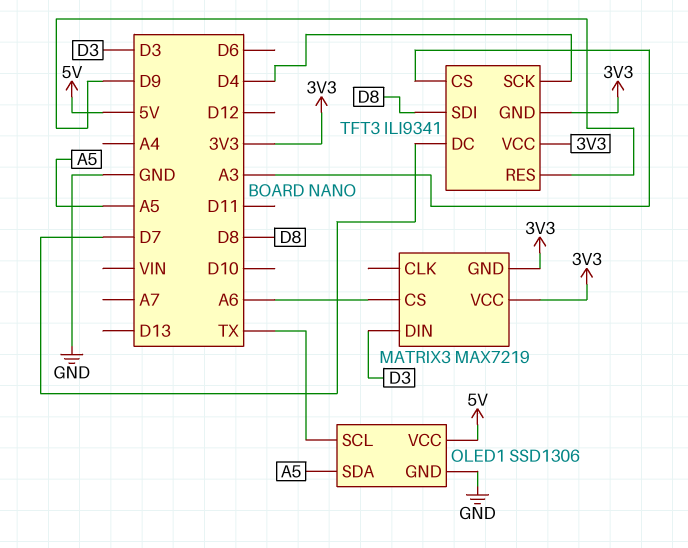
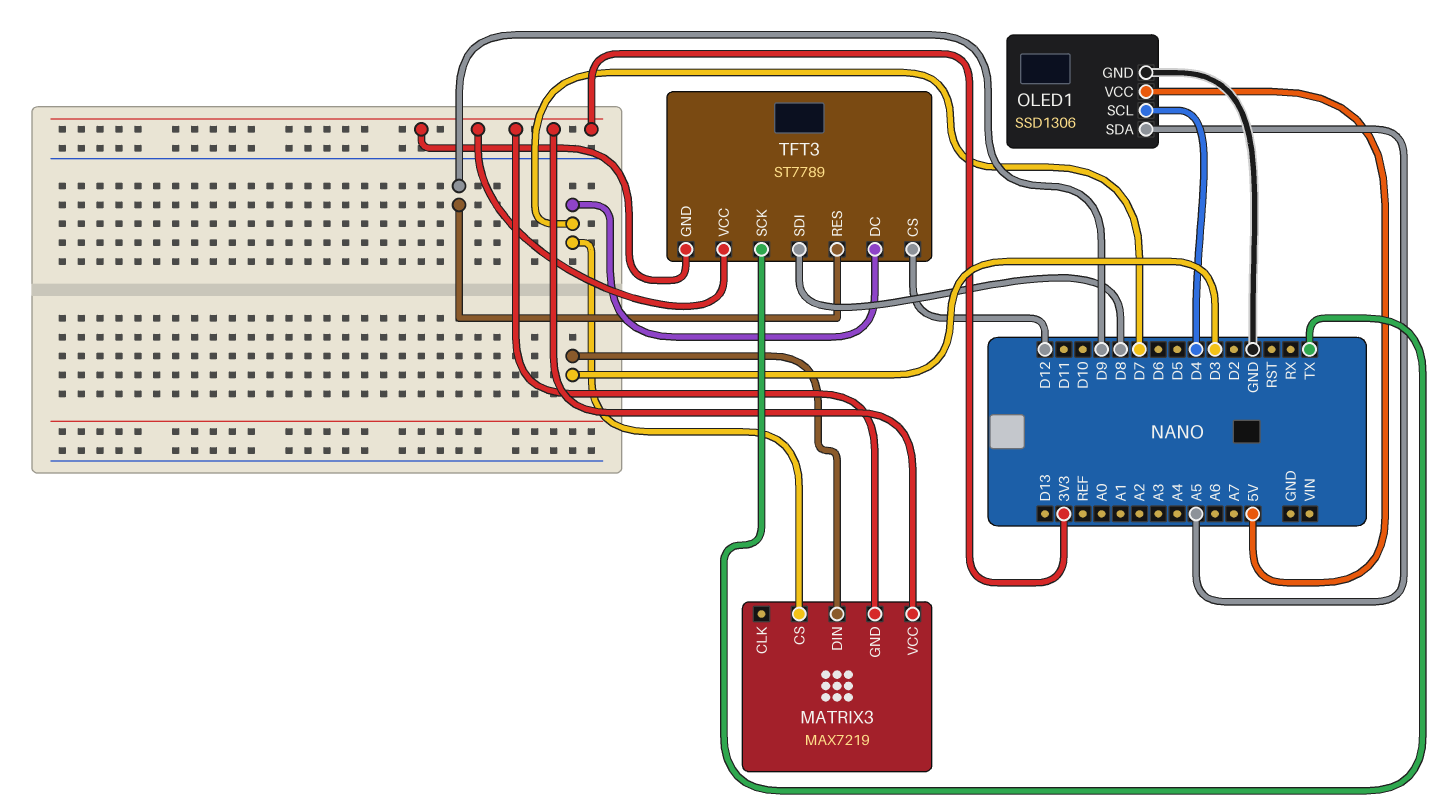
MATRIX3 pin CS: A6 -> D7
OLED1 pin SCL: TX -> D4
TFT3: ILI9341 -> ST7789
TFT3 pin CS: A3 -> D12
TFT3 pin SCK: D4 -> TX

